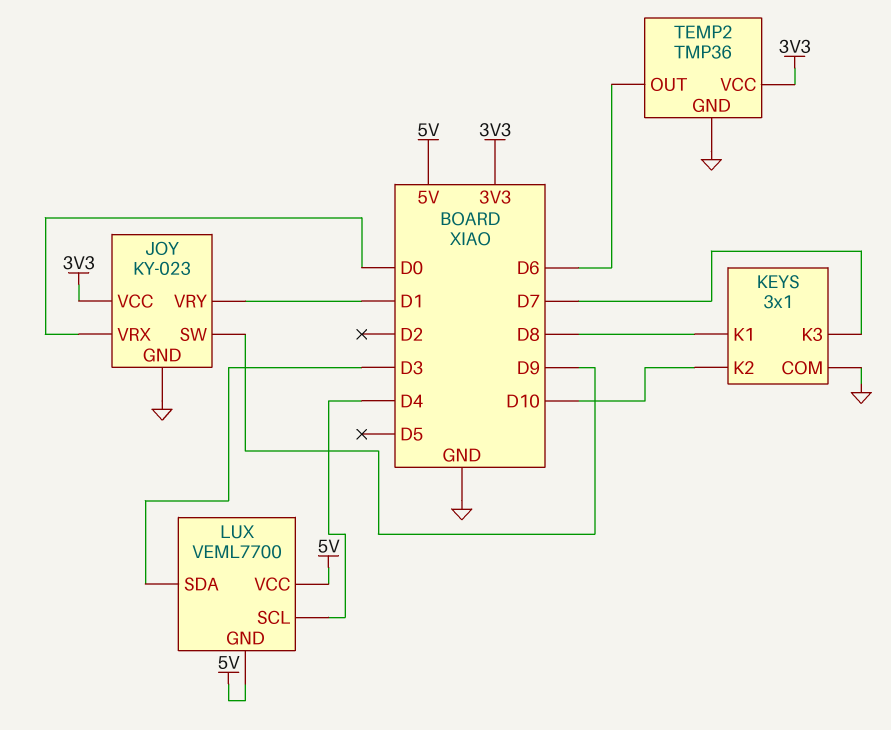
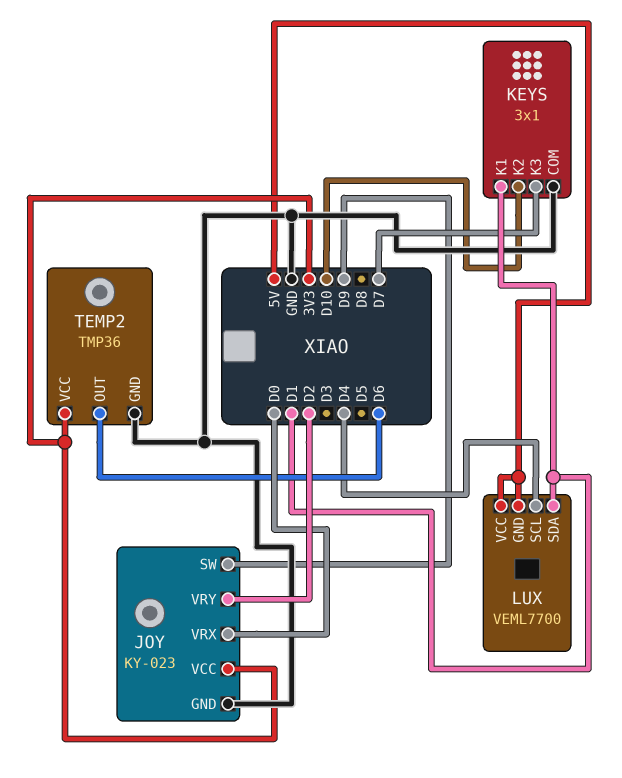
JOY pin VRY: D1 -> D2
KEYS pin K1: D8 -> D1
LUX pin SDA: D3 -> D1

